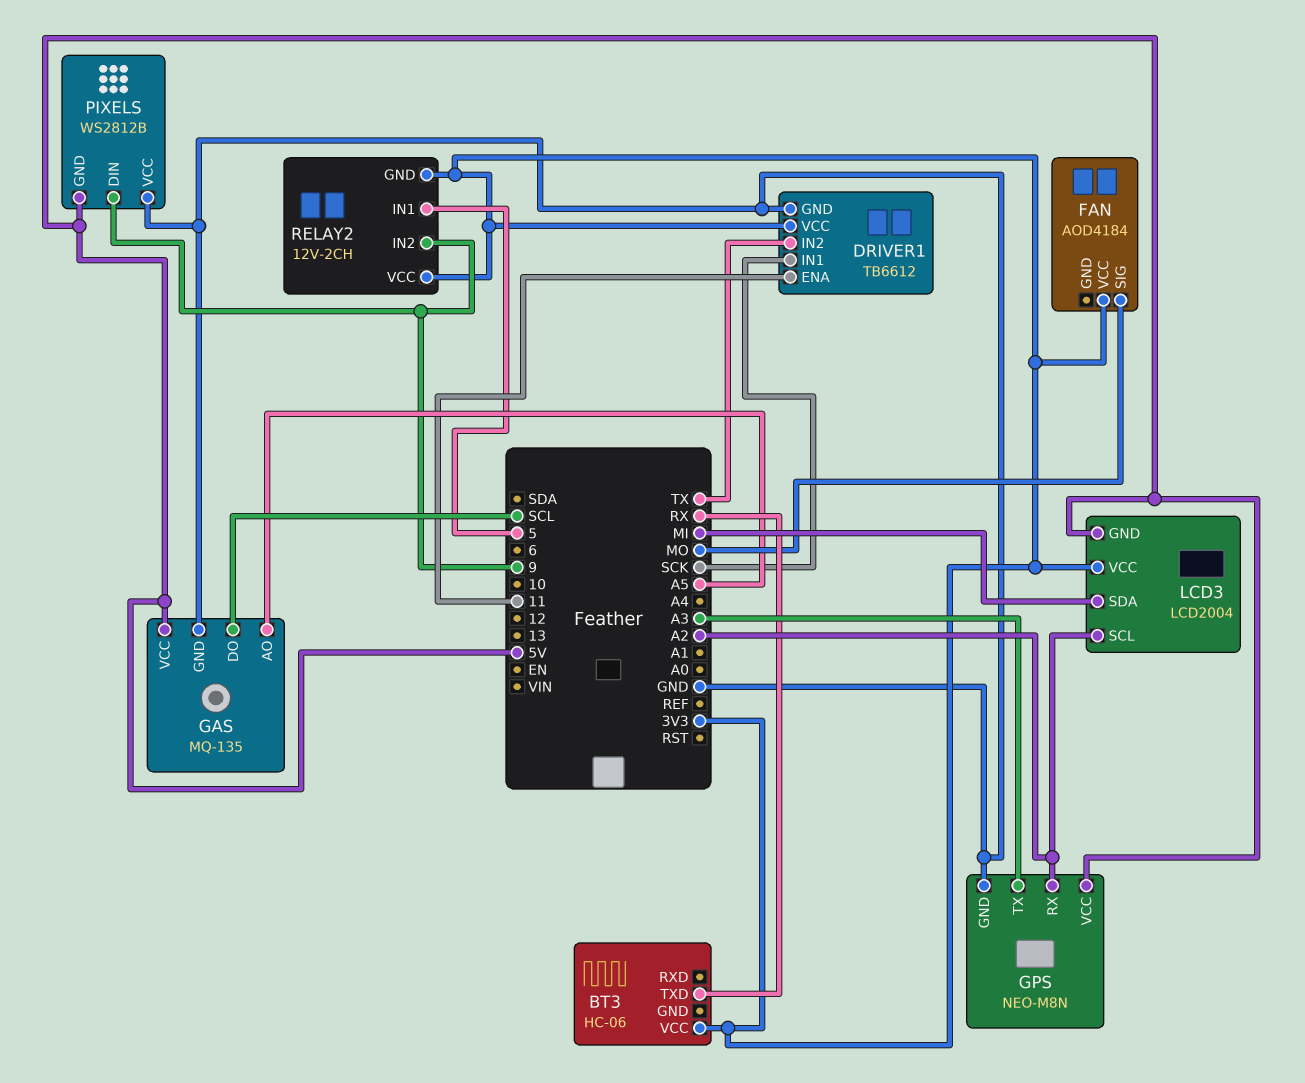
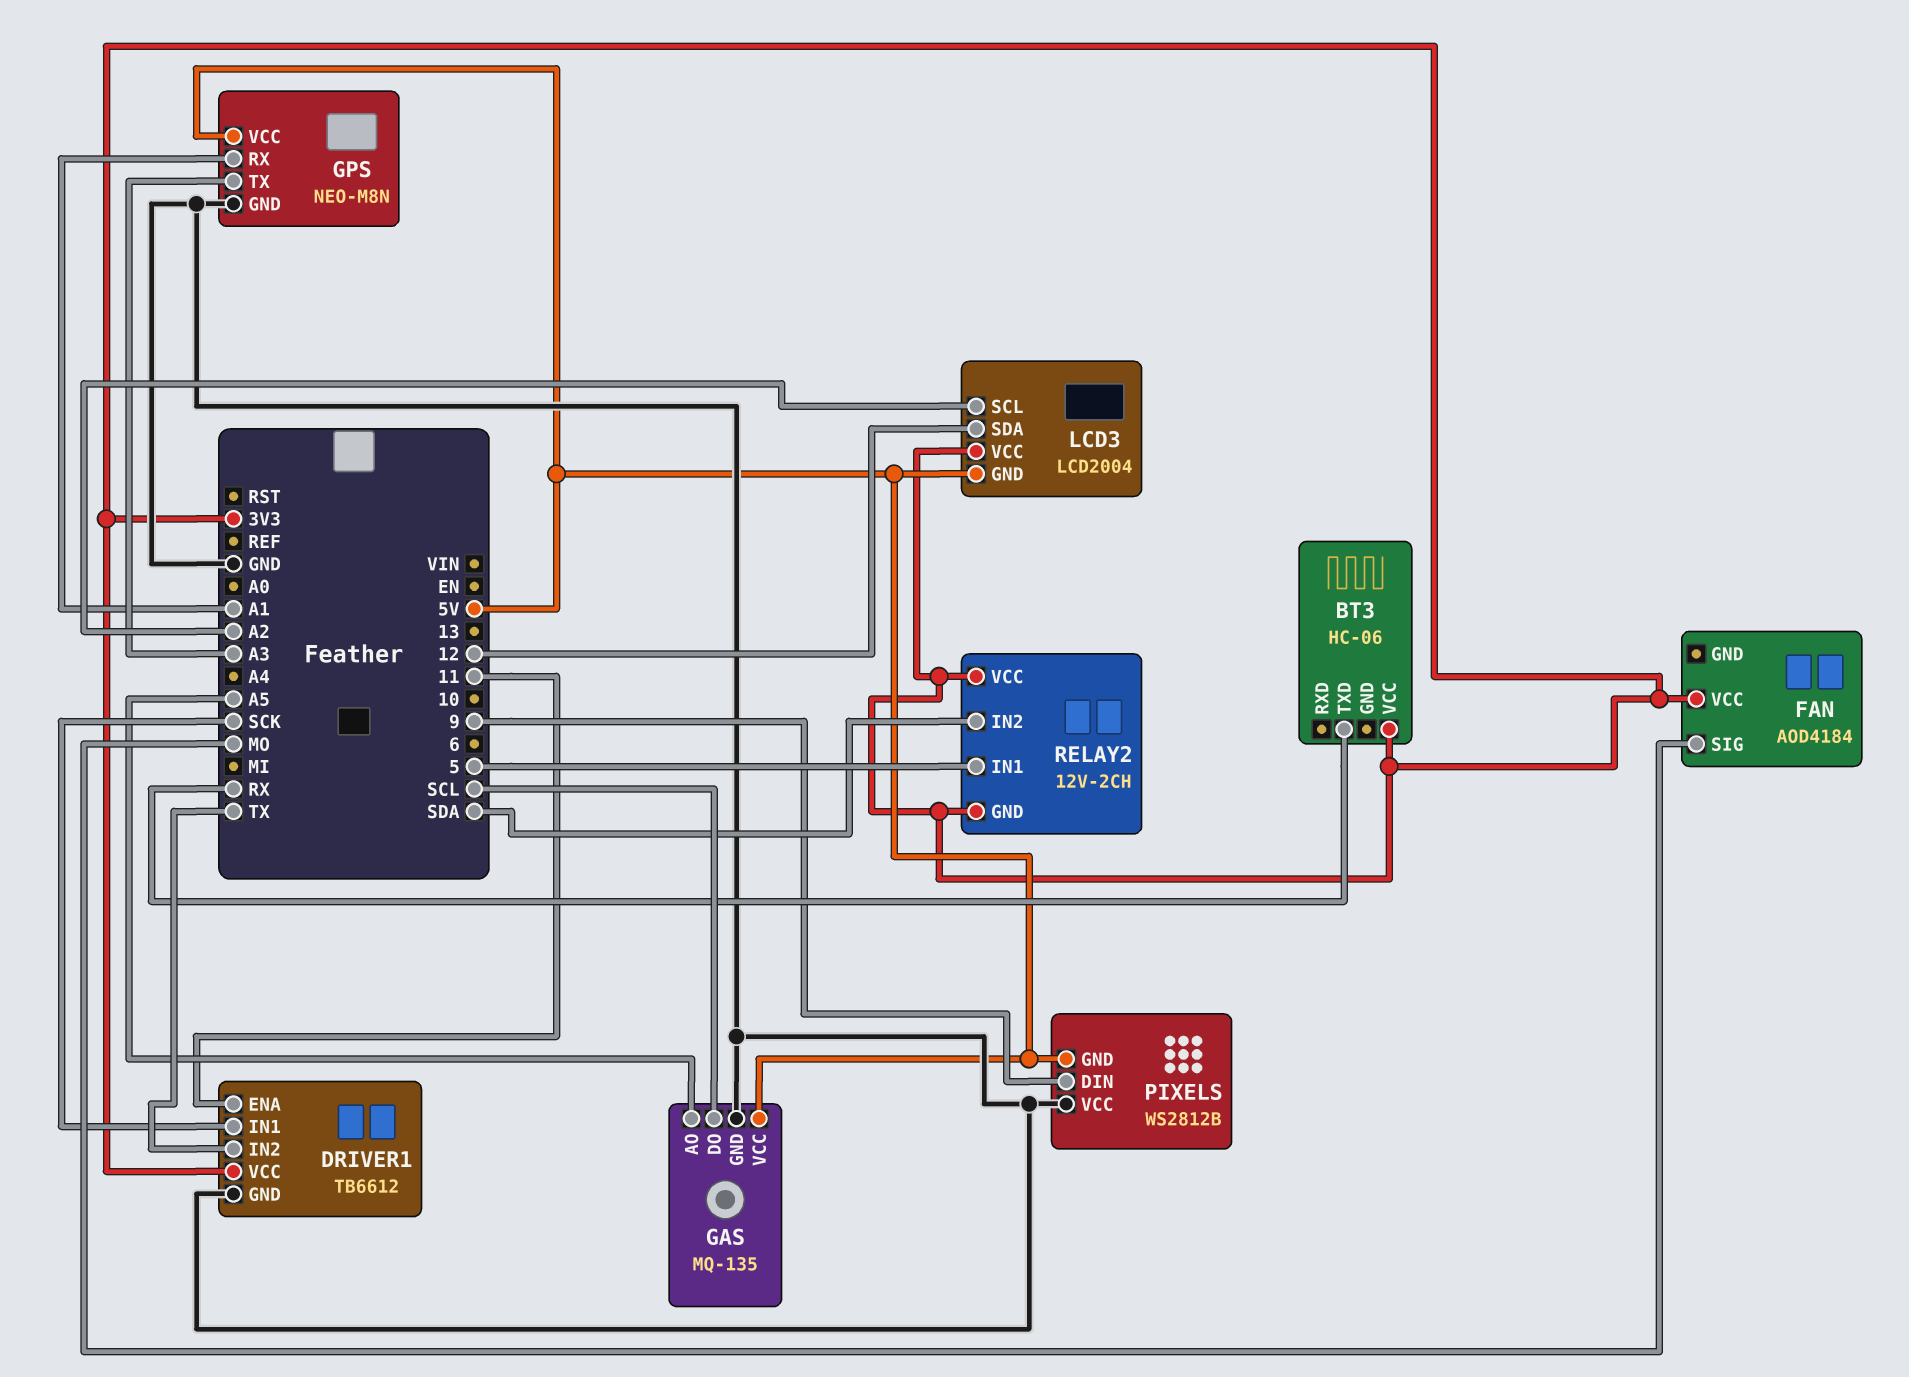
GPS pin RX: A2 -> A1
LCD3 pin SDA: MI -> 12
RELAY2 pin IN2: 9 -> SDA

